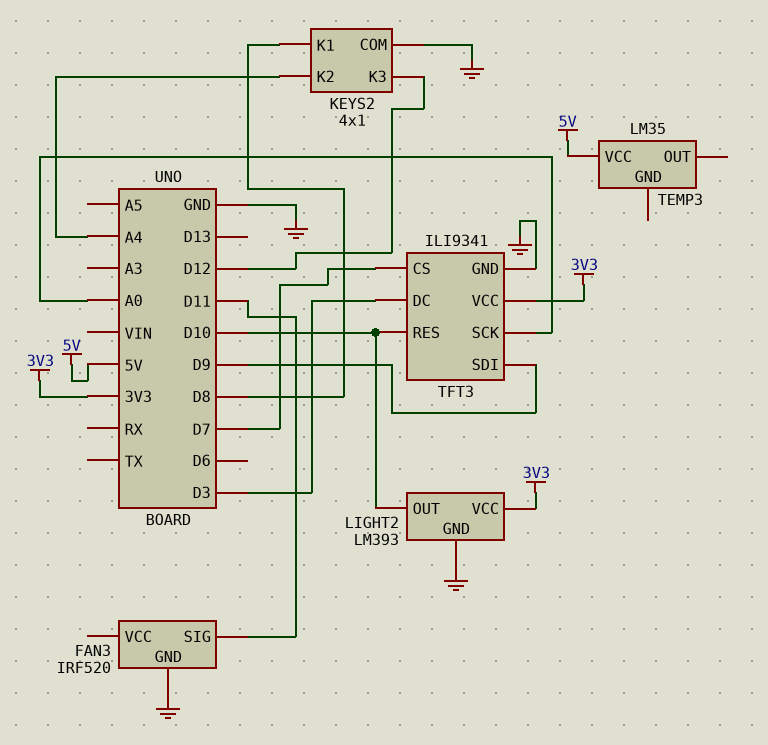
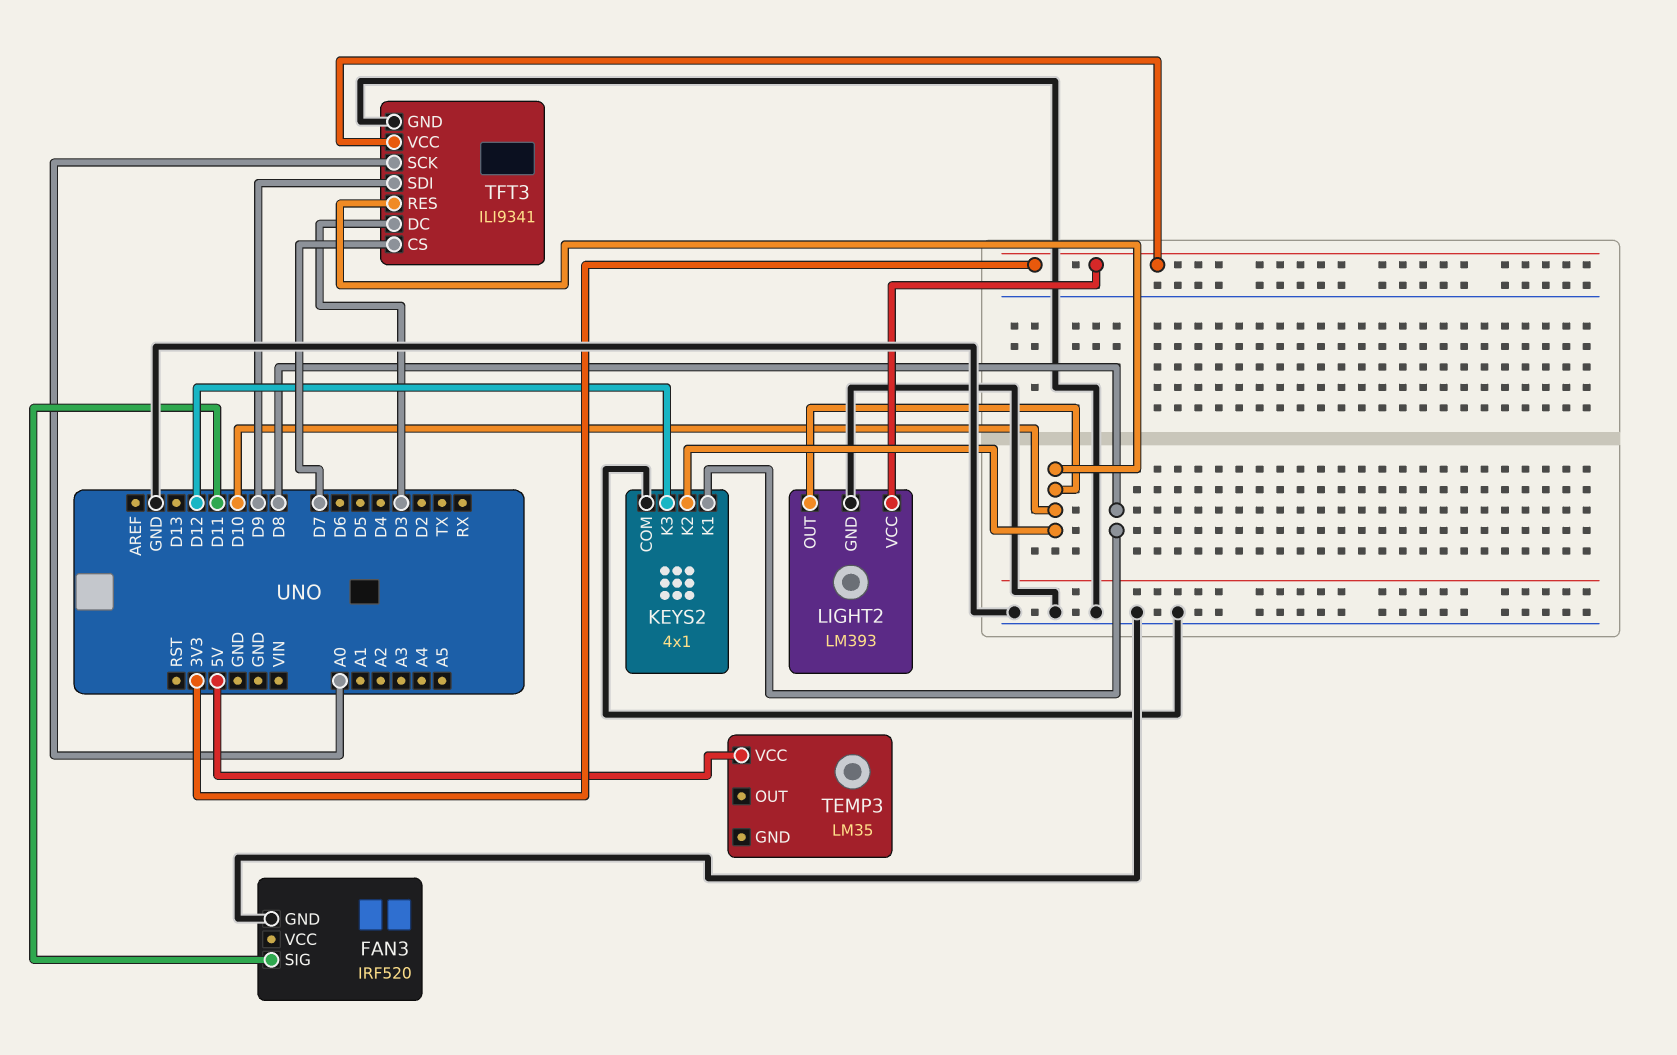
KEYS2 pin K2: A4 -> D10

